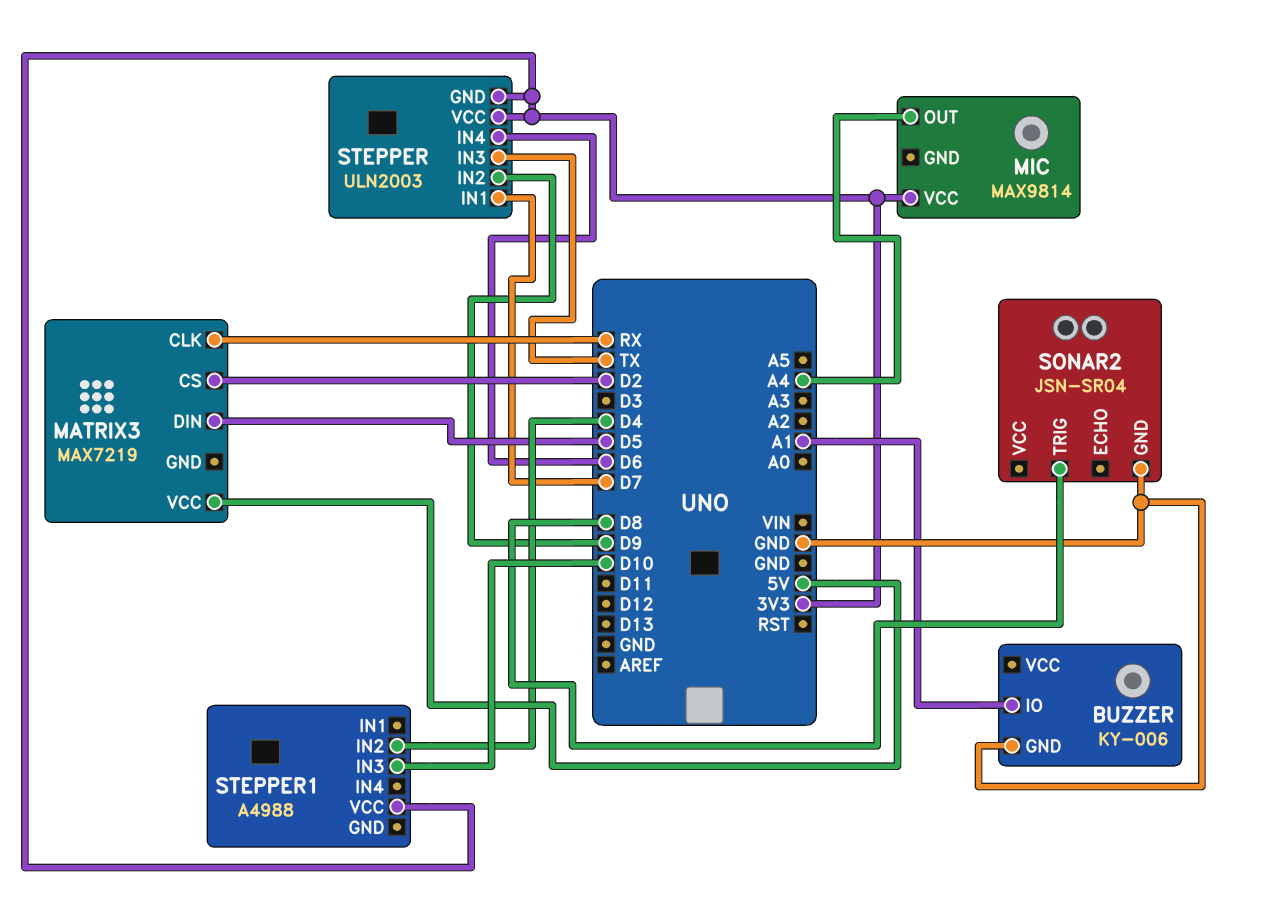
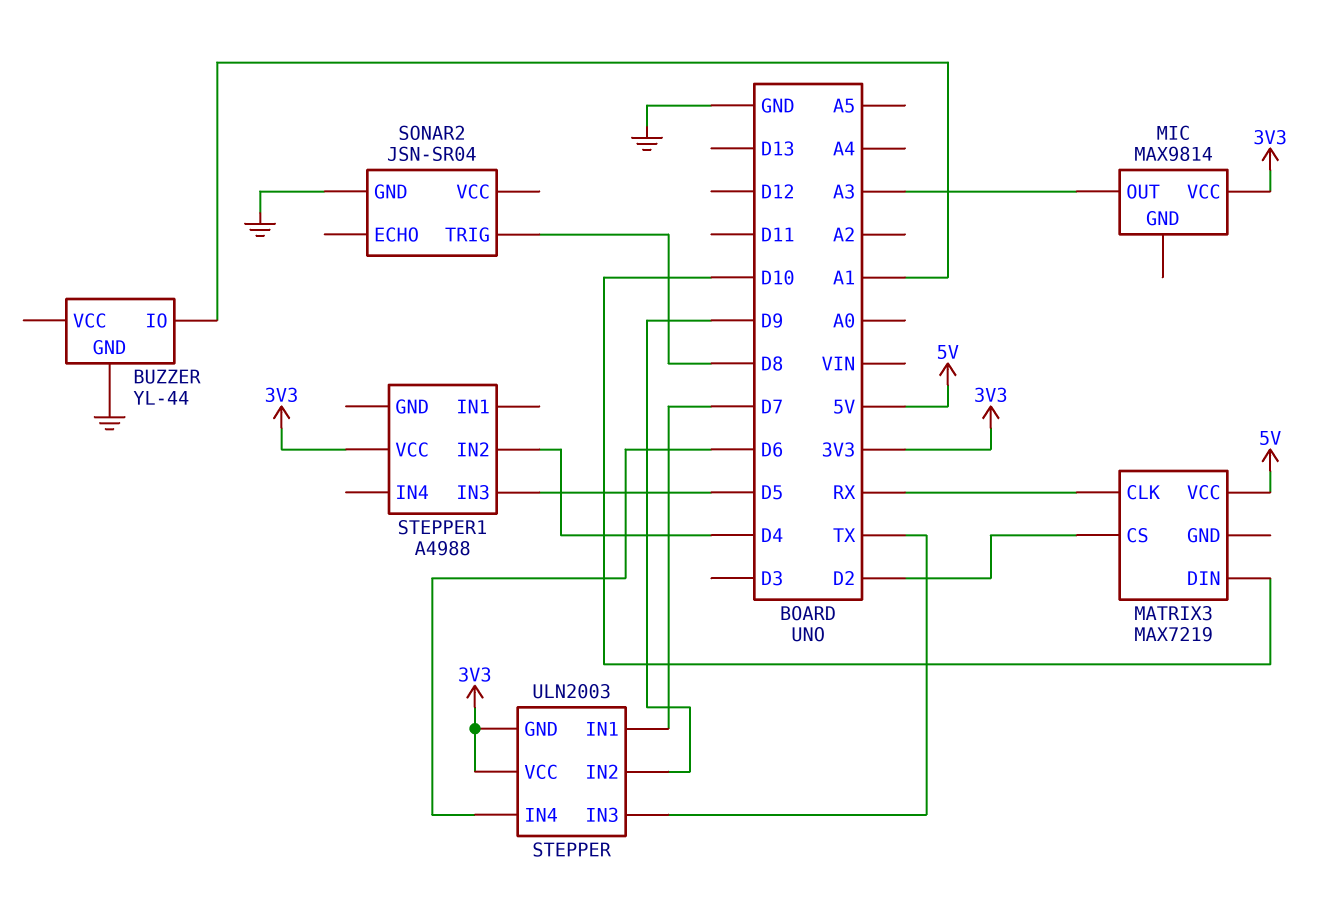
BUZZER: KY-006 -> YL-44
MATRIX3 pin DIN: D5 -> D10
MIC pin OUT: A4 -> A3
STEPPER1 pin IN3: D10 -> D5

